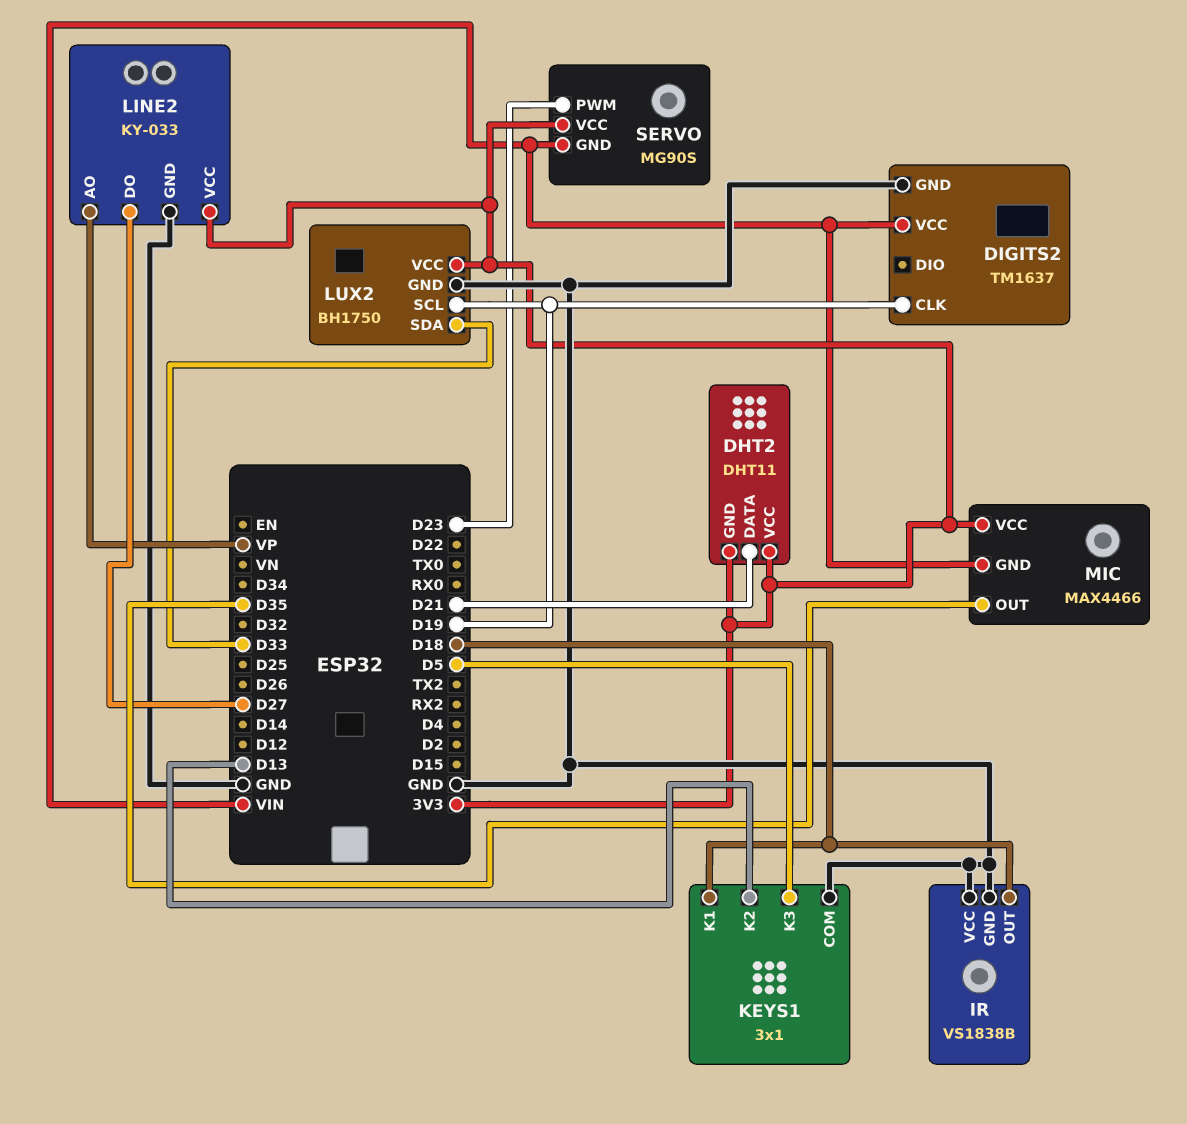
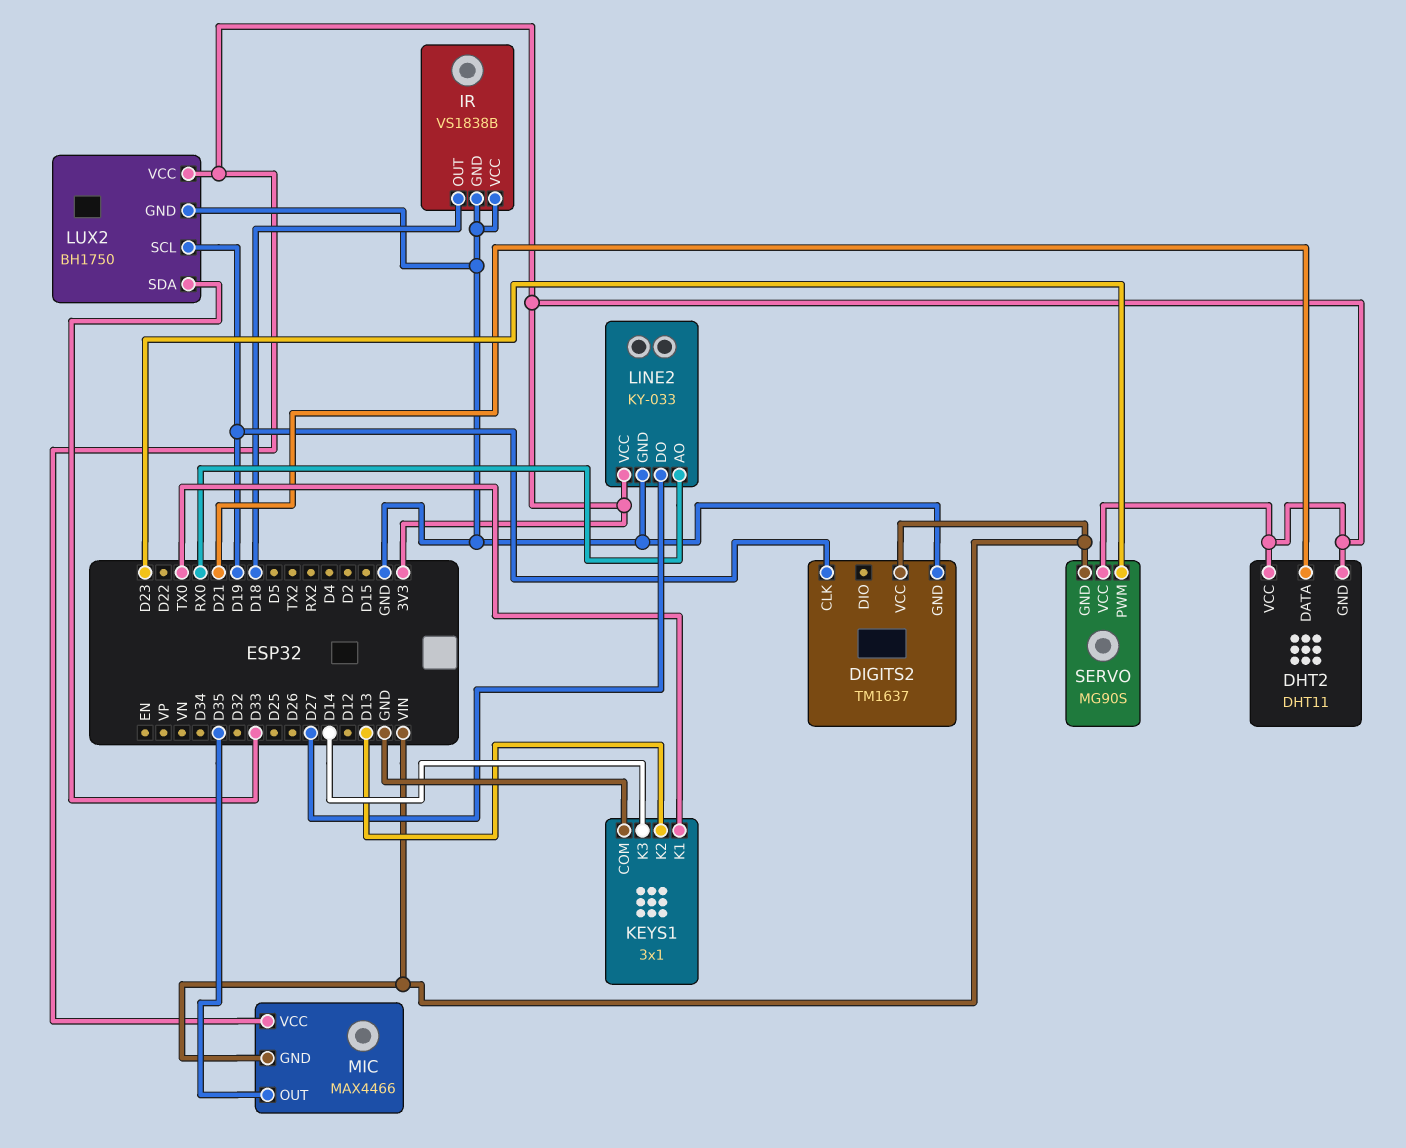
KEYS1 pin K1: D18 -> TX0
KEYS1 pin K3: D5 -> D14
LINE2 pin AO: VP -> RX0

